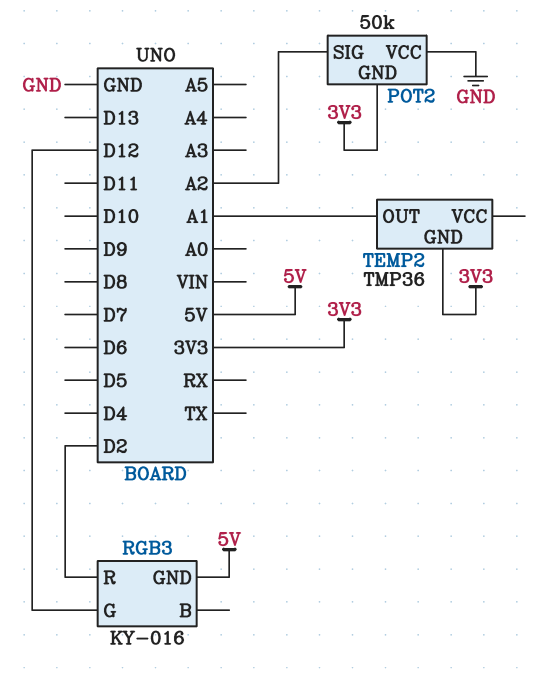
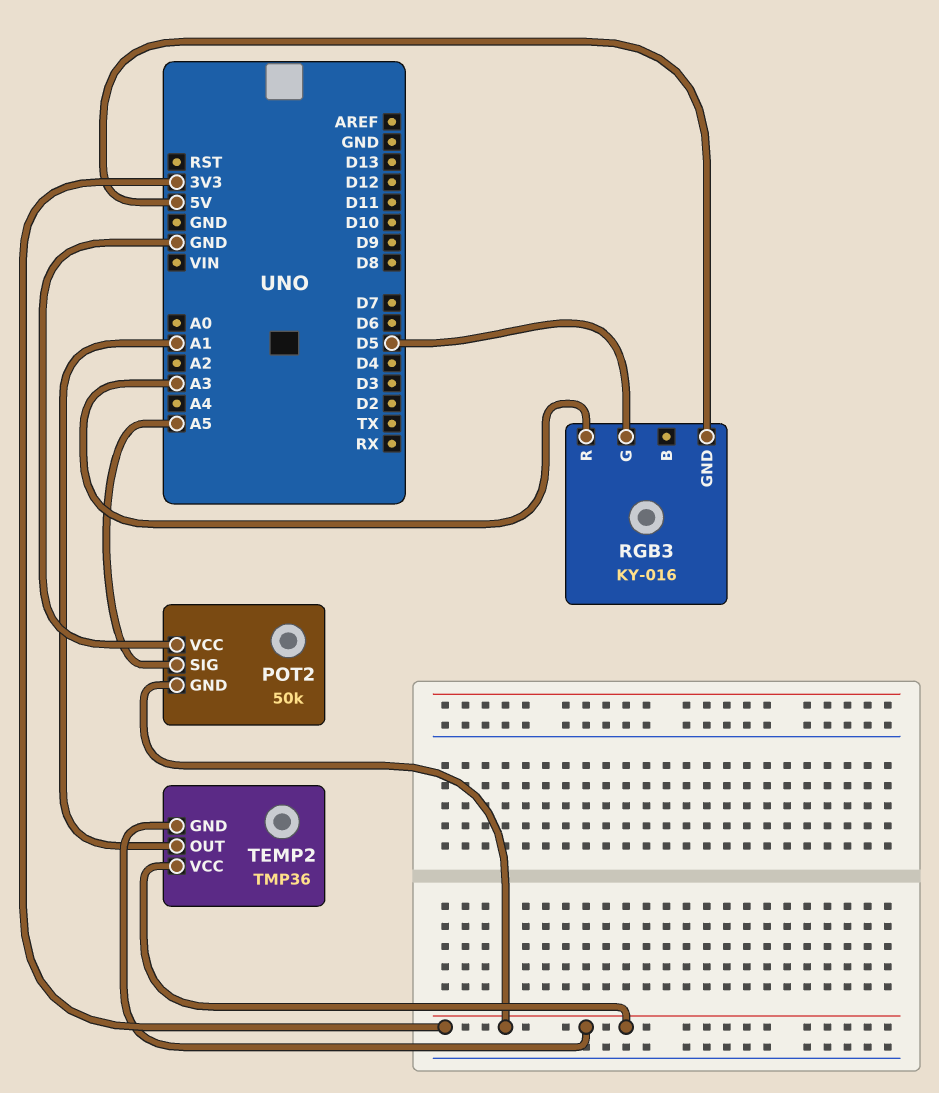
POT2 pin SIG: A2 -> A5
RGB3 pin G: D12 -> D5
RGB3 pin R: D2 -> A3
TEMP2 pin VCC: none -> 3V3

